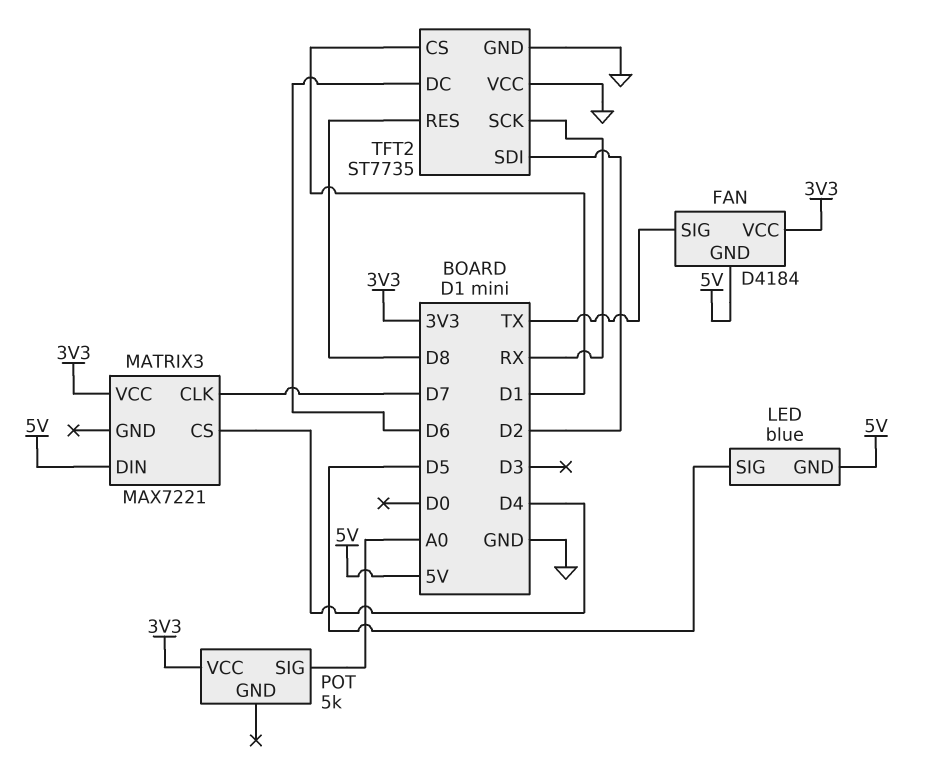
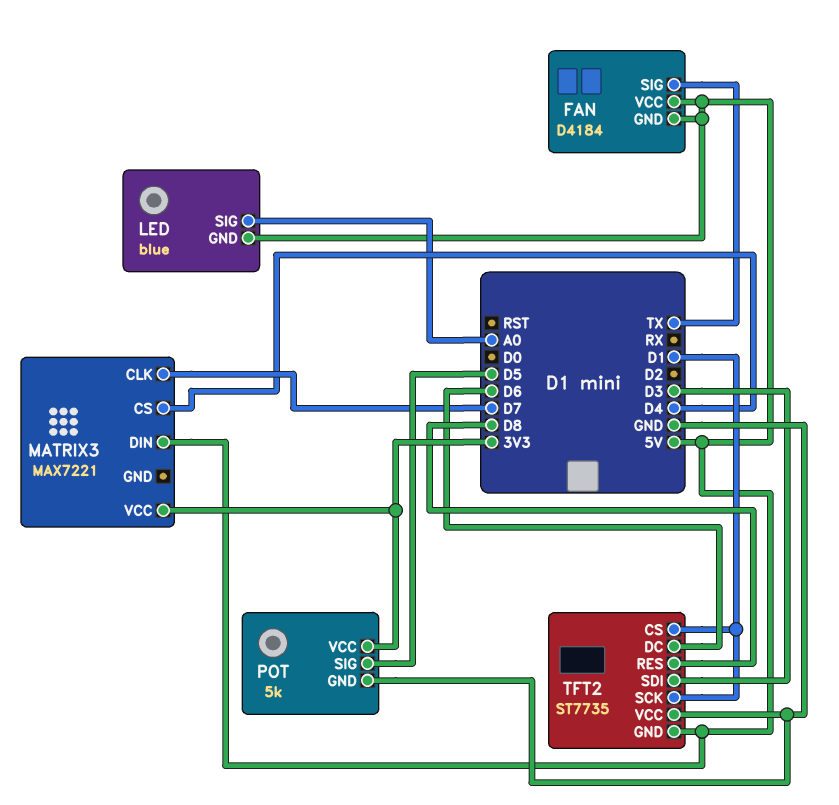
FAN pin VCC: 3V3 -> 5V
LED pin SIG: D5 -> A0
POT pin GND: none -> GND
POT pin SIG: A0 -> D5
TFT2 pin GND: GND -> 5V
TFT2 pin SCK: RX -> D1
TFT2 pin SDI: D2 -> D3

